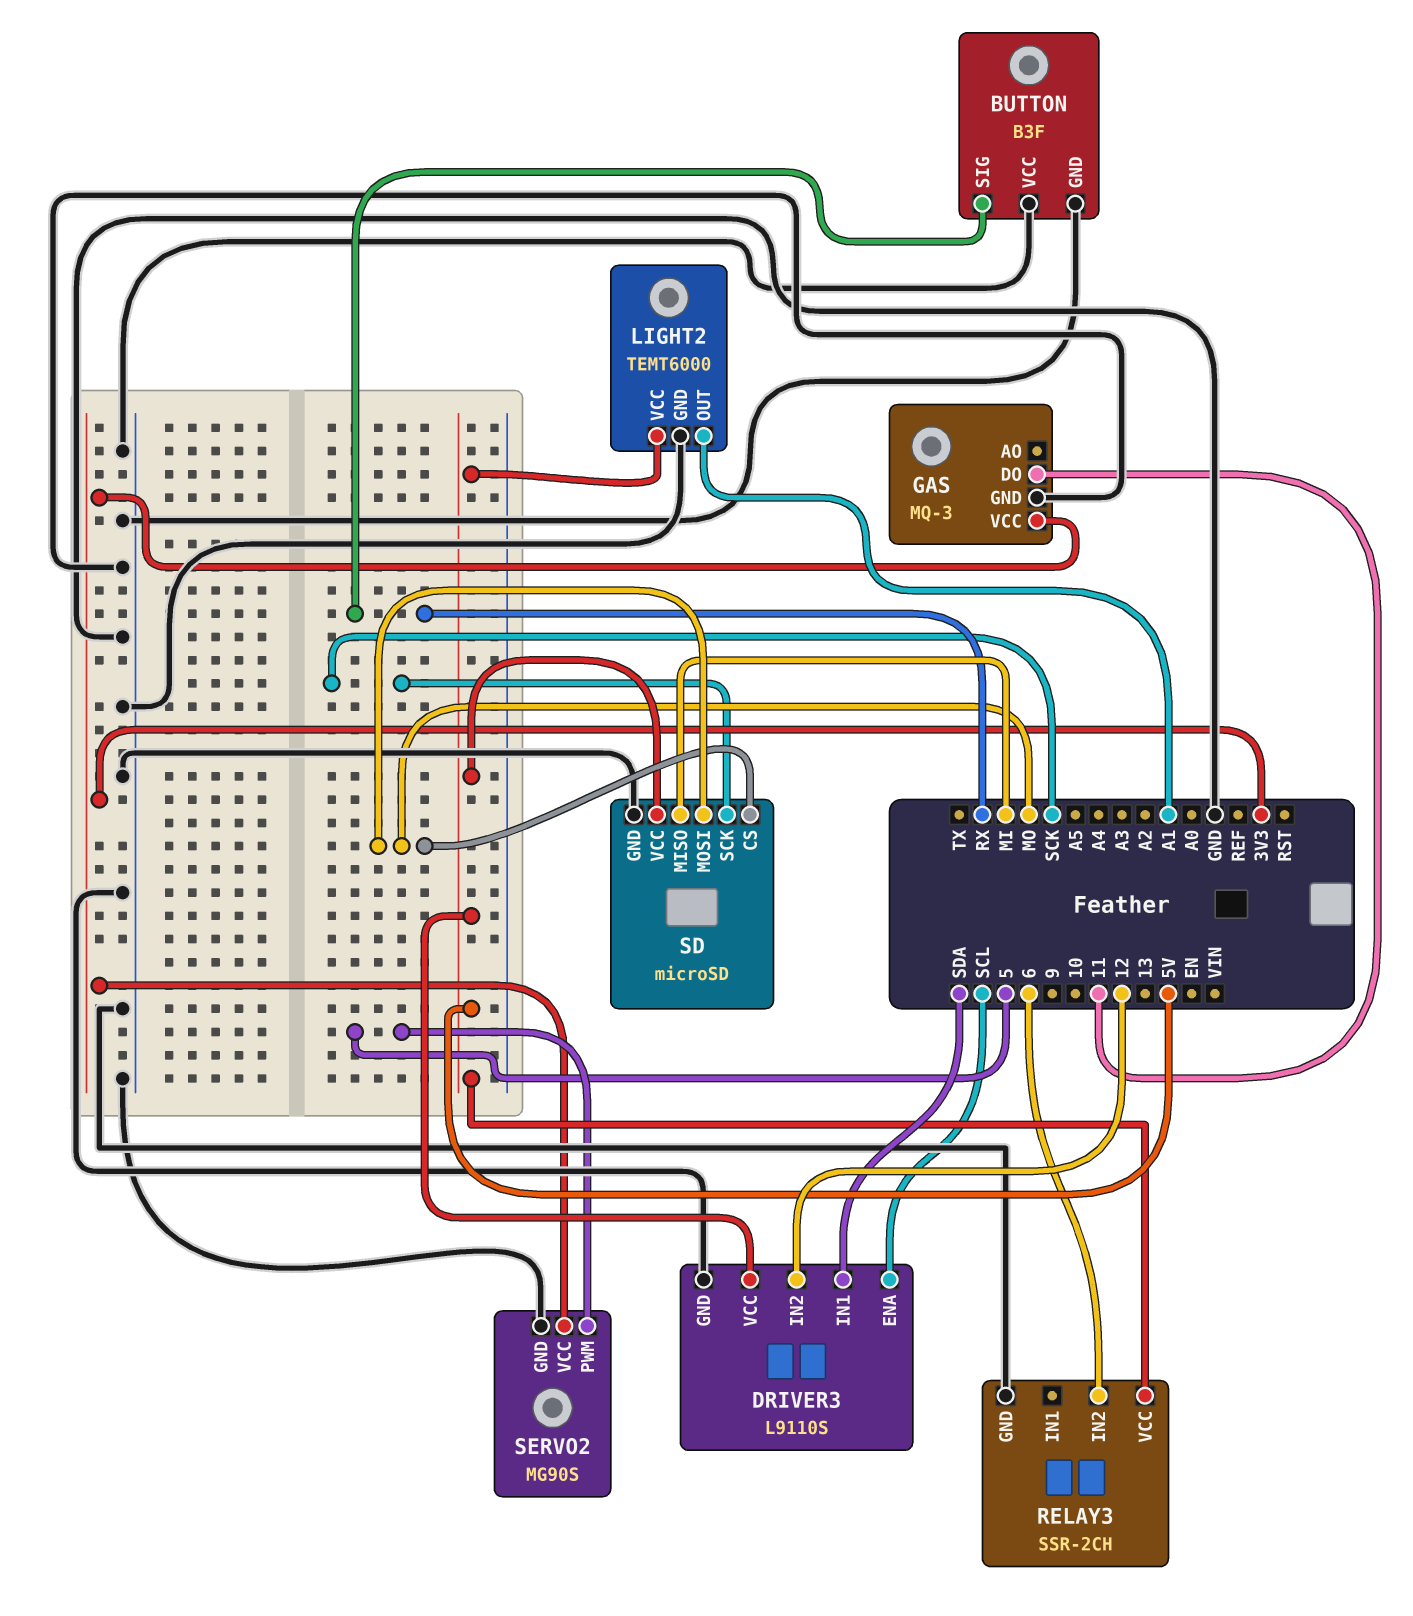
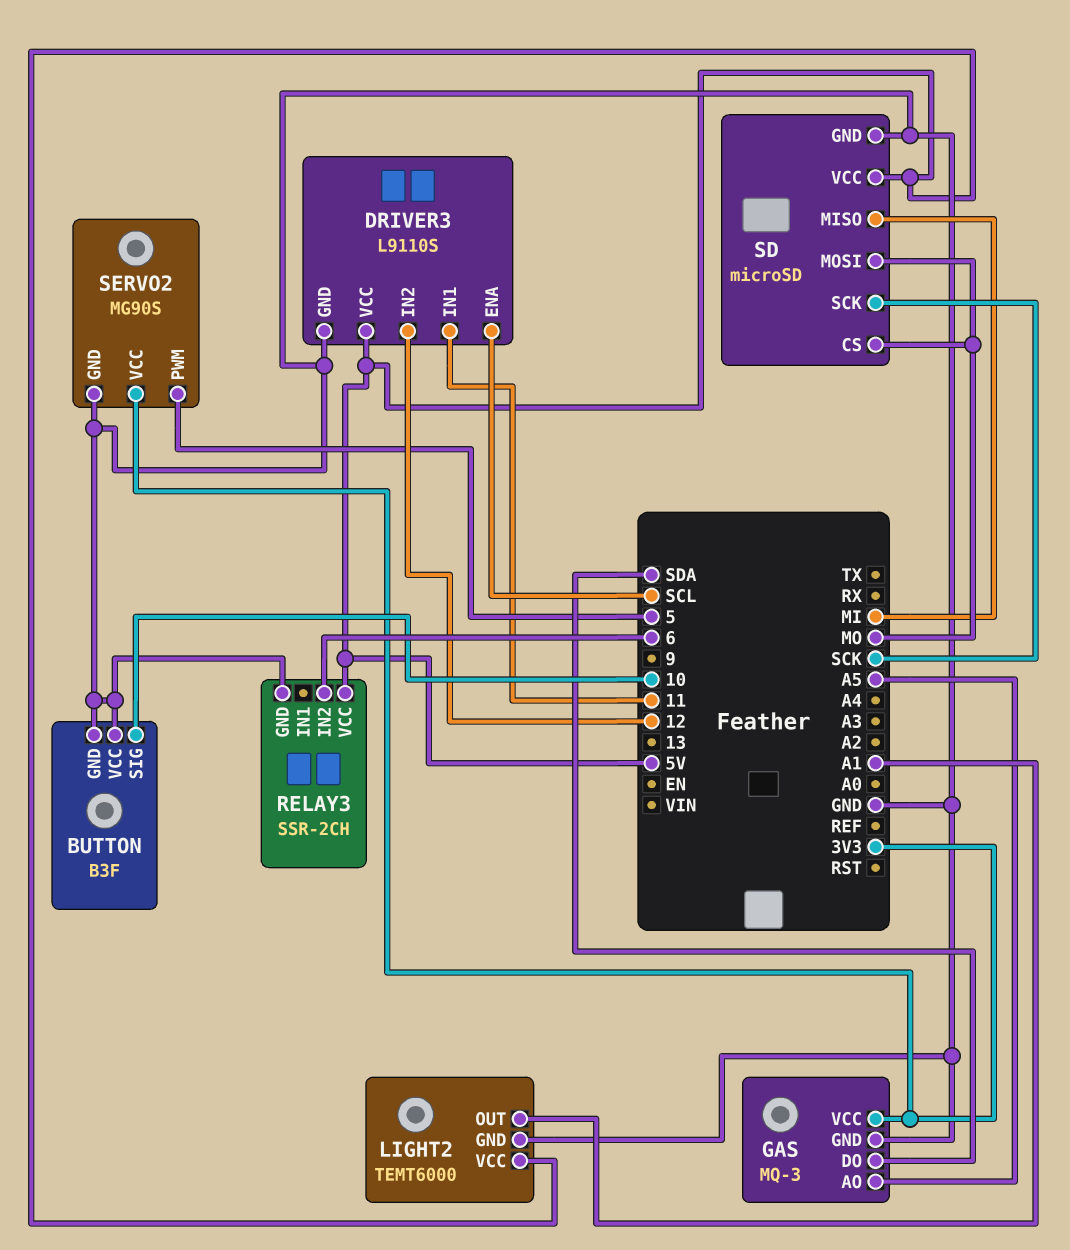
BUTTON pin SIG: RX -> 10
DRIVER3 pin IN1: SDA -> 11
GAS pin AO: none -> A5
GAS pin DO: 11 -> SDA

